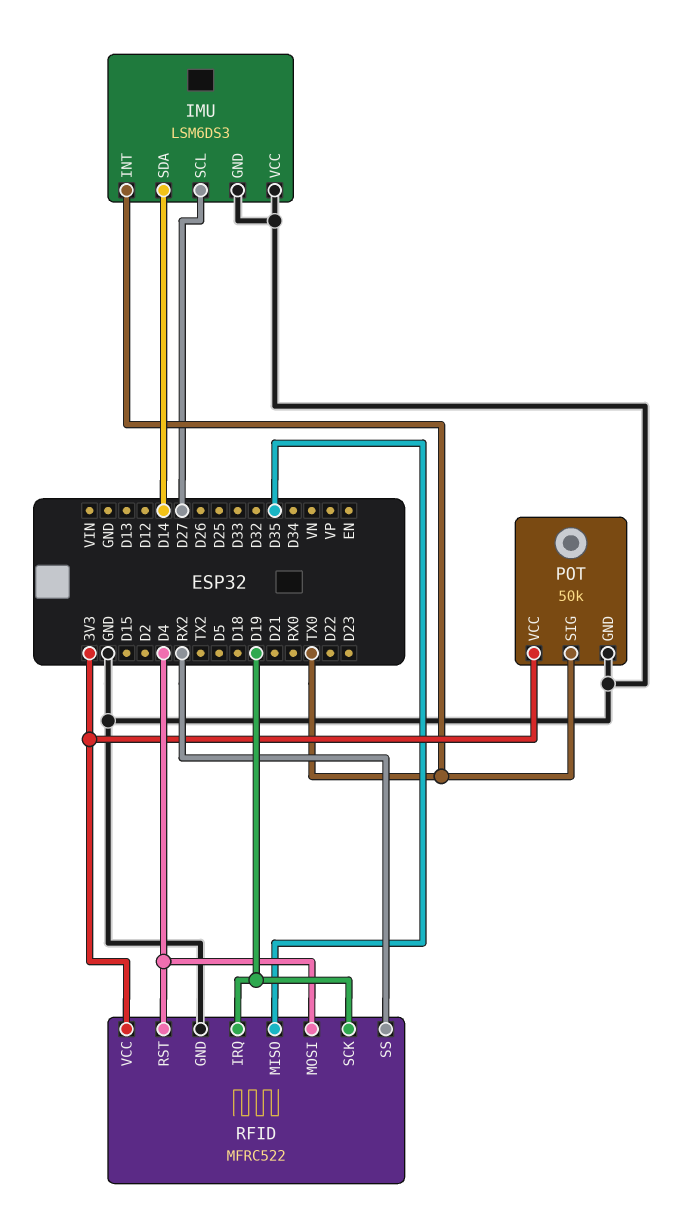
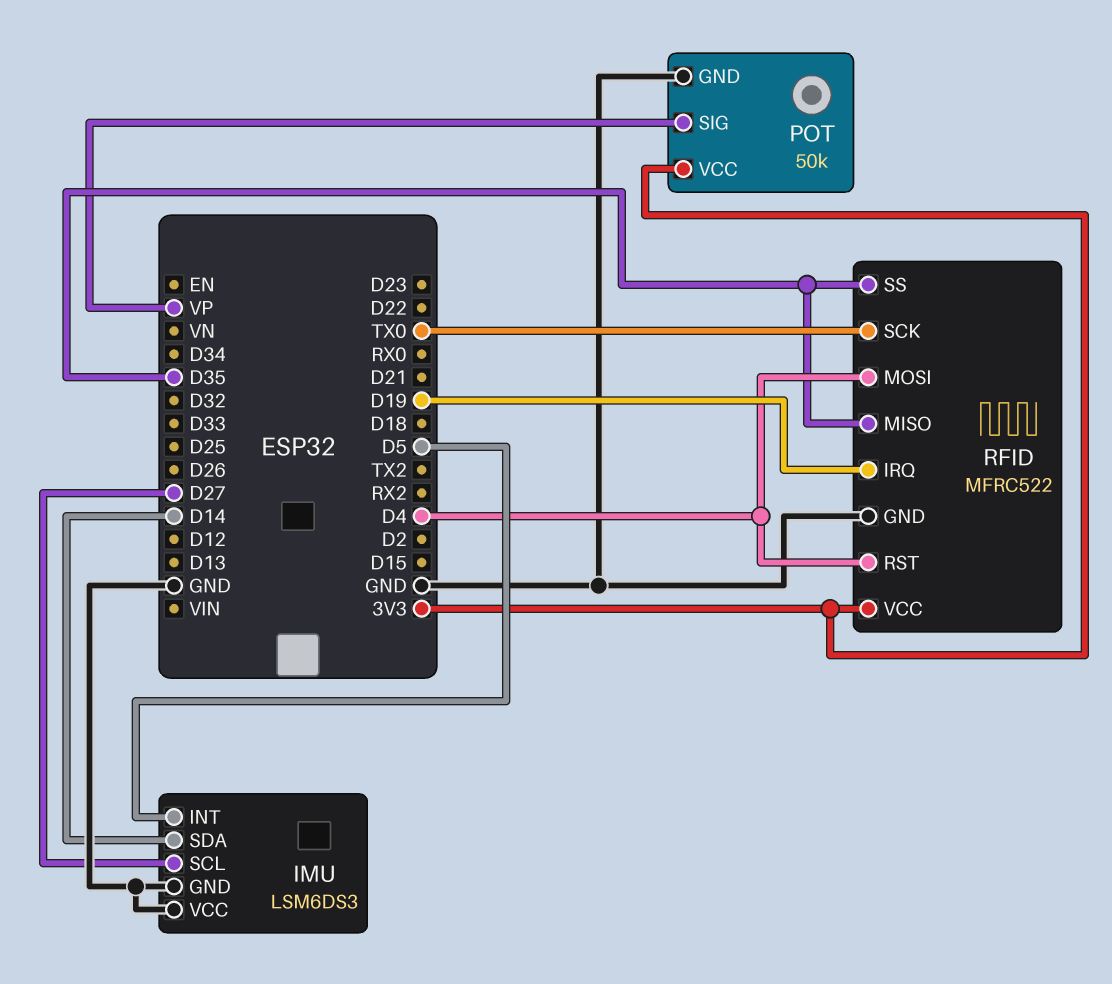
IMU pin INT: TX0 -> D5
POT pin SIG: TX0 -> VP
RFID pin SCK: D19 -> TX0
RFID pin SS: RX2 -> D35

